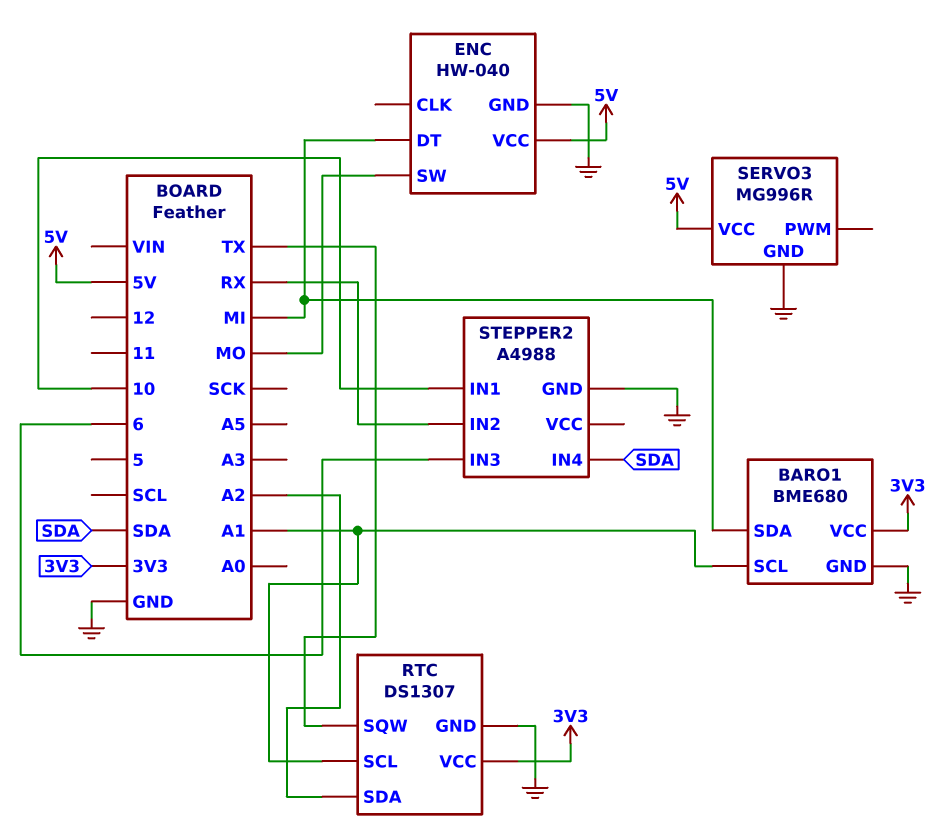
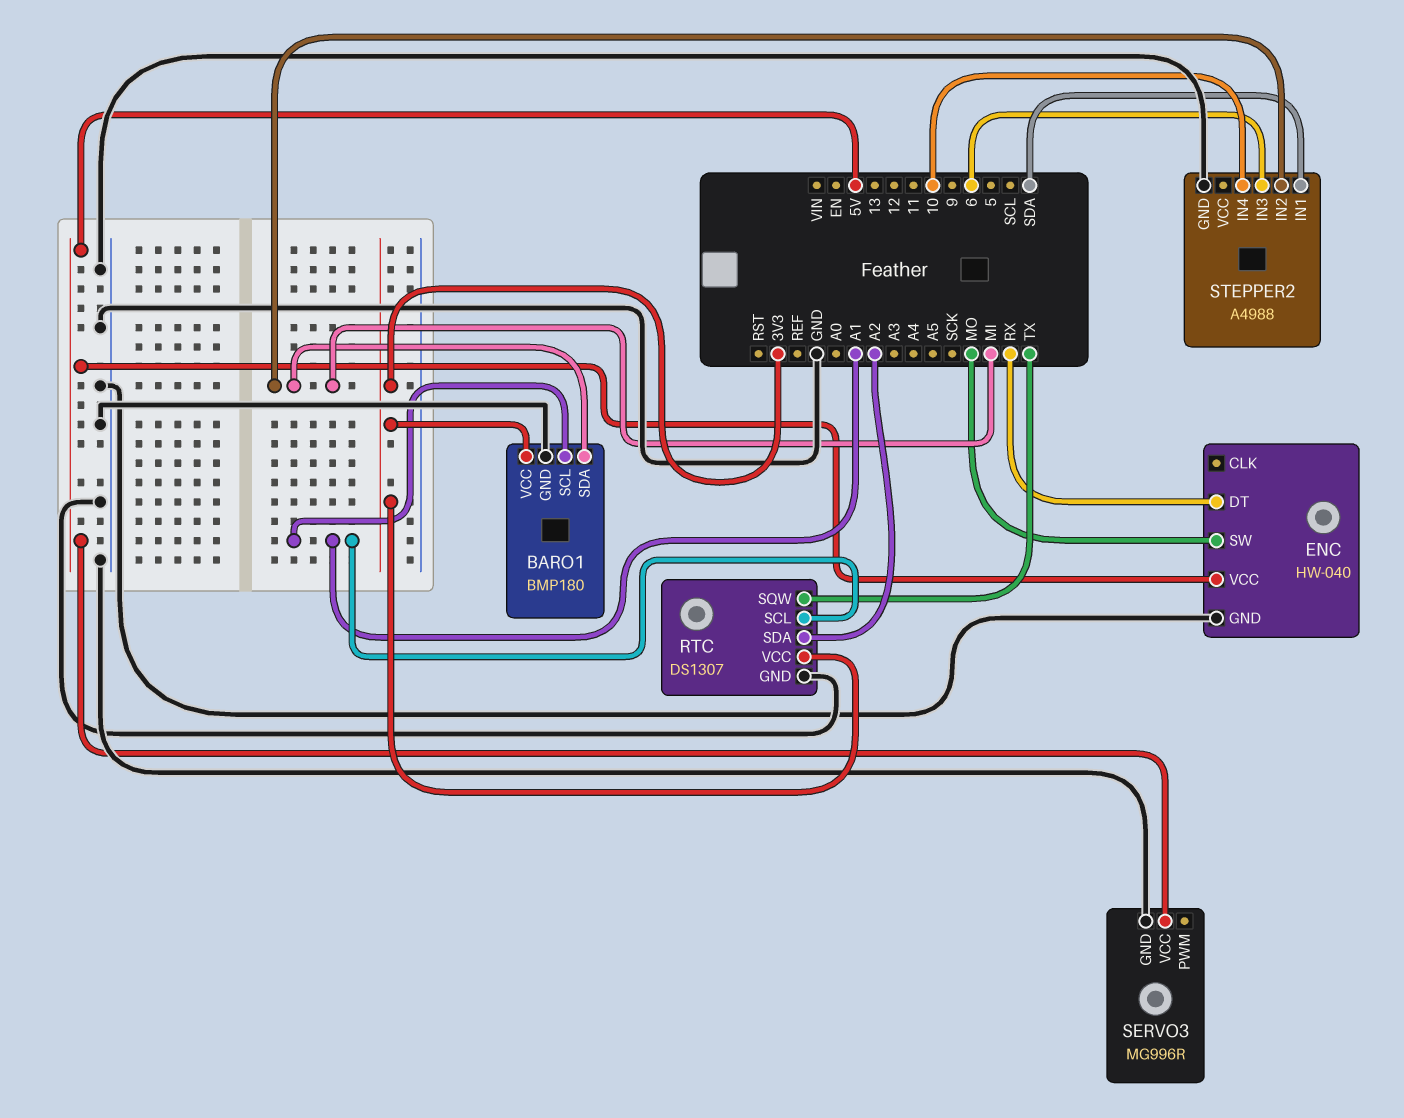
BARO1: BME680 -> BMP180
ENC pin DT: MI -> RX
STEPPER2 pin IN1: 10 -> SDA
STEPPER2 pin IN2: RX -> MI
STEPPER2 pin IN4: SDA -> 10

